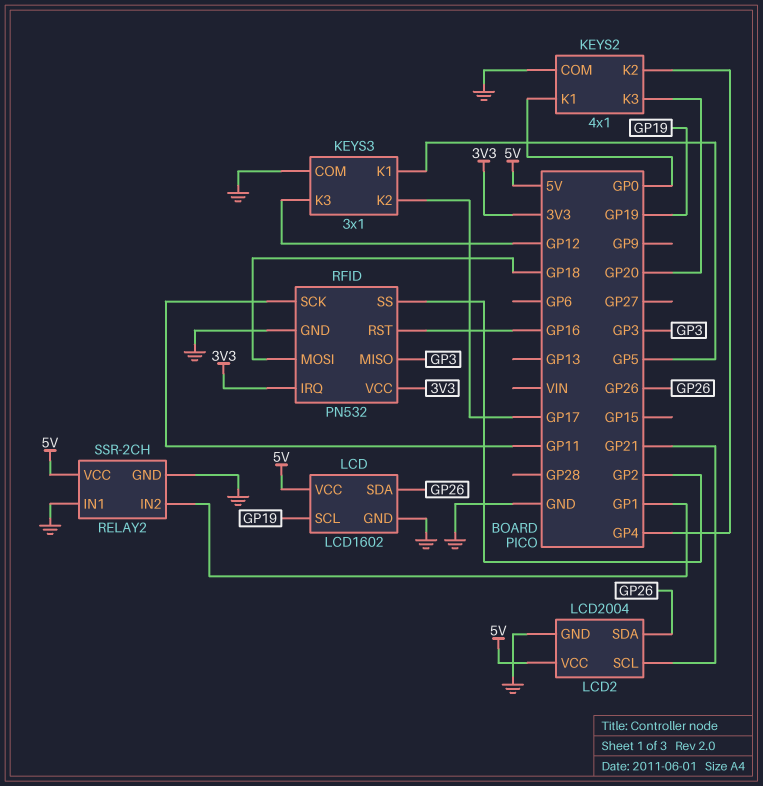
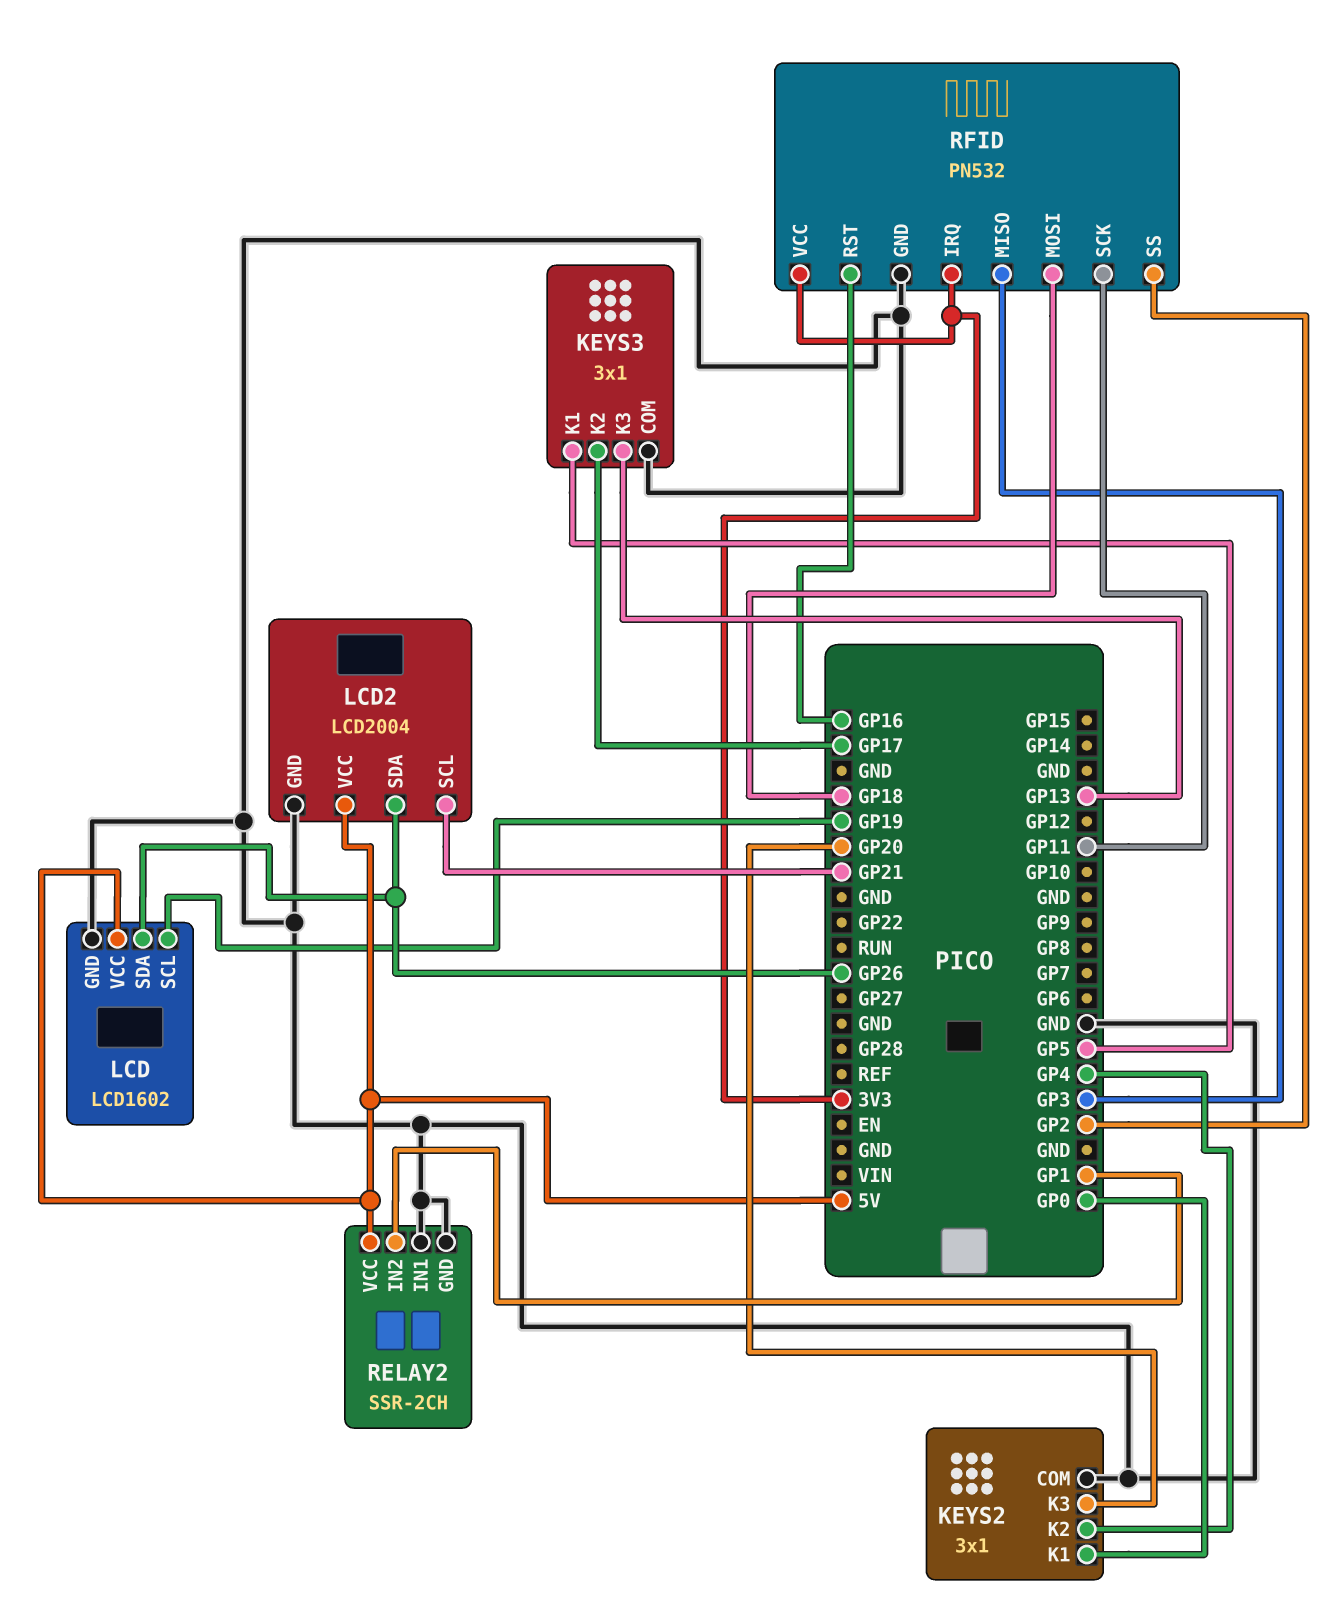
KEYS2: 4x1 -> 3x1
KEYS3 pin K3: GP12 -> GP13

